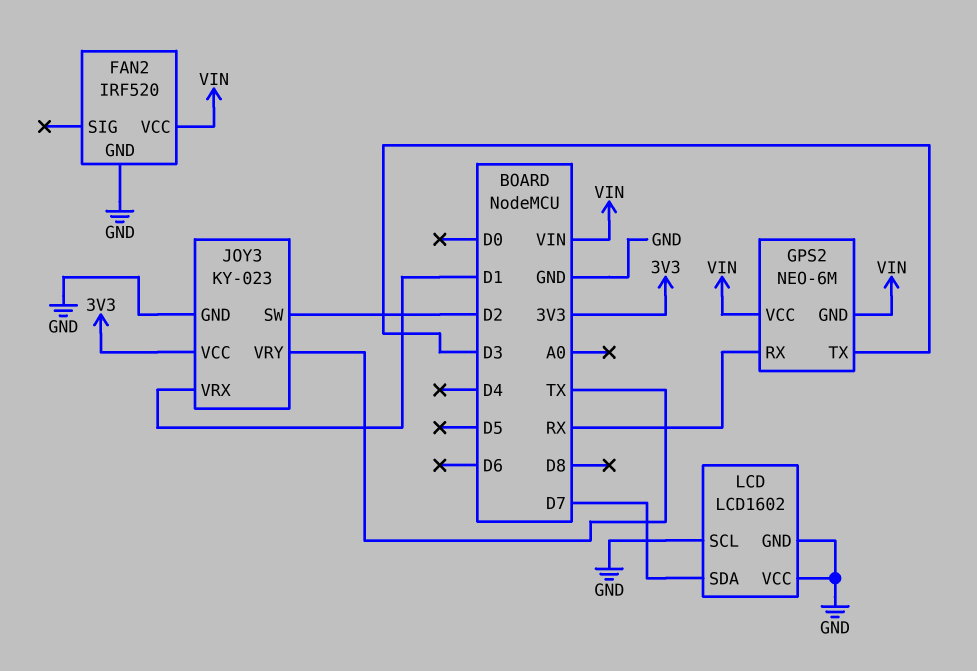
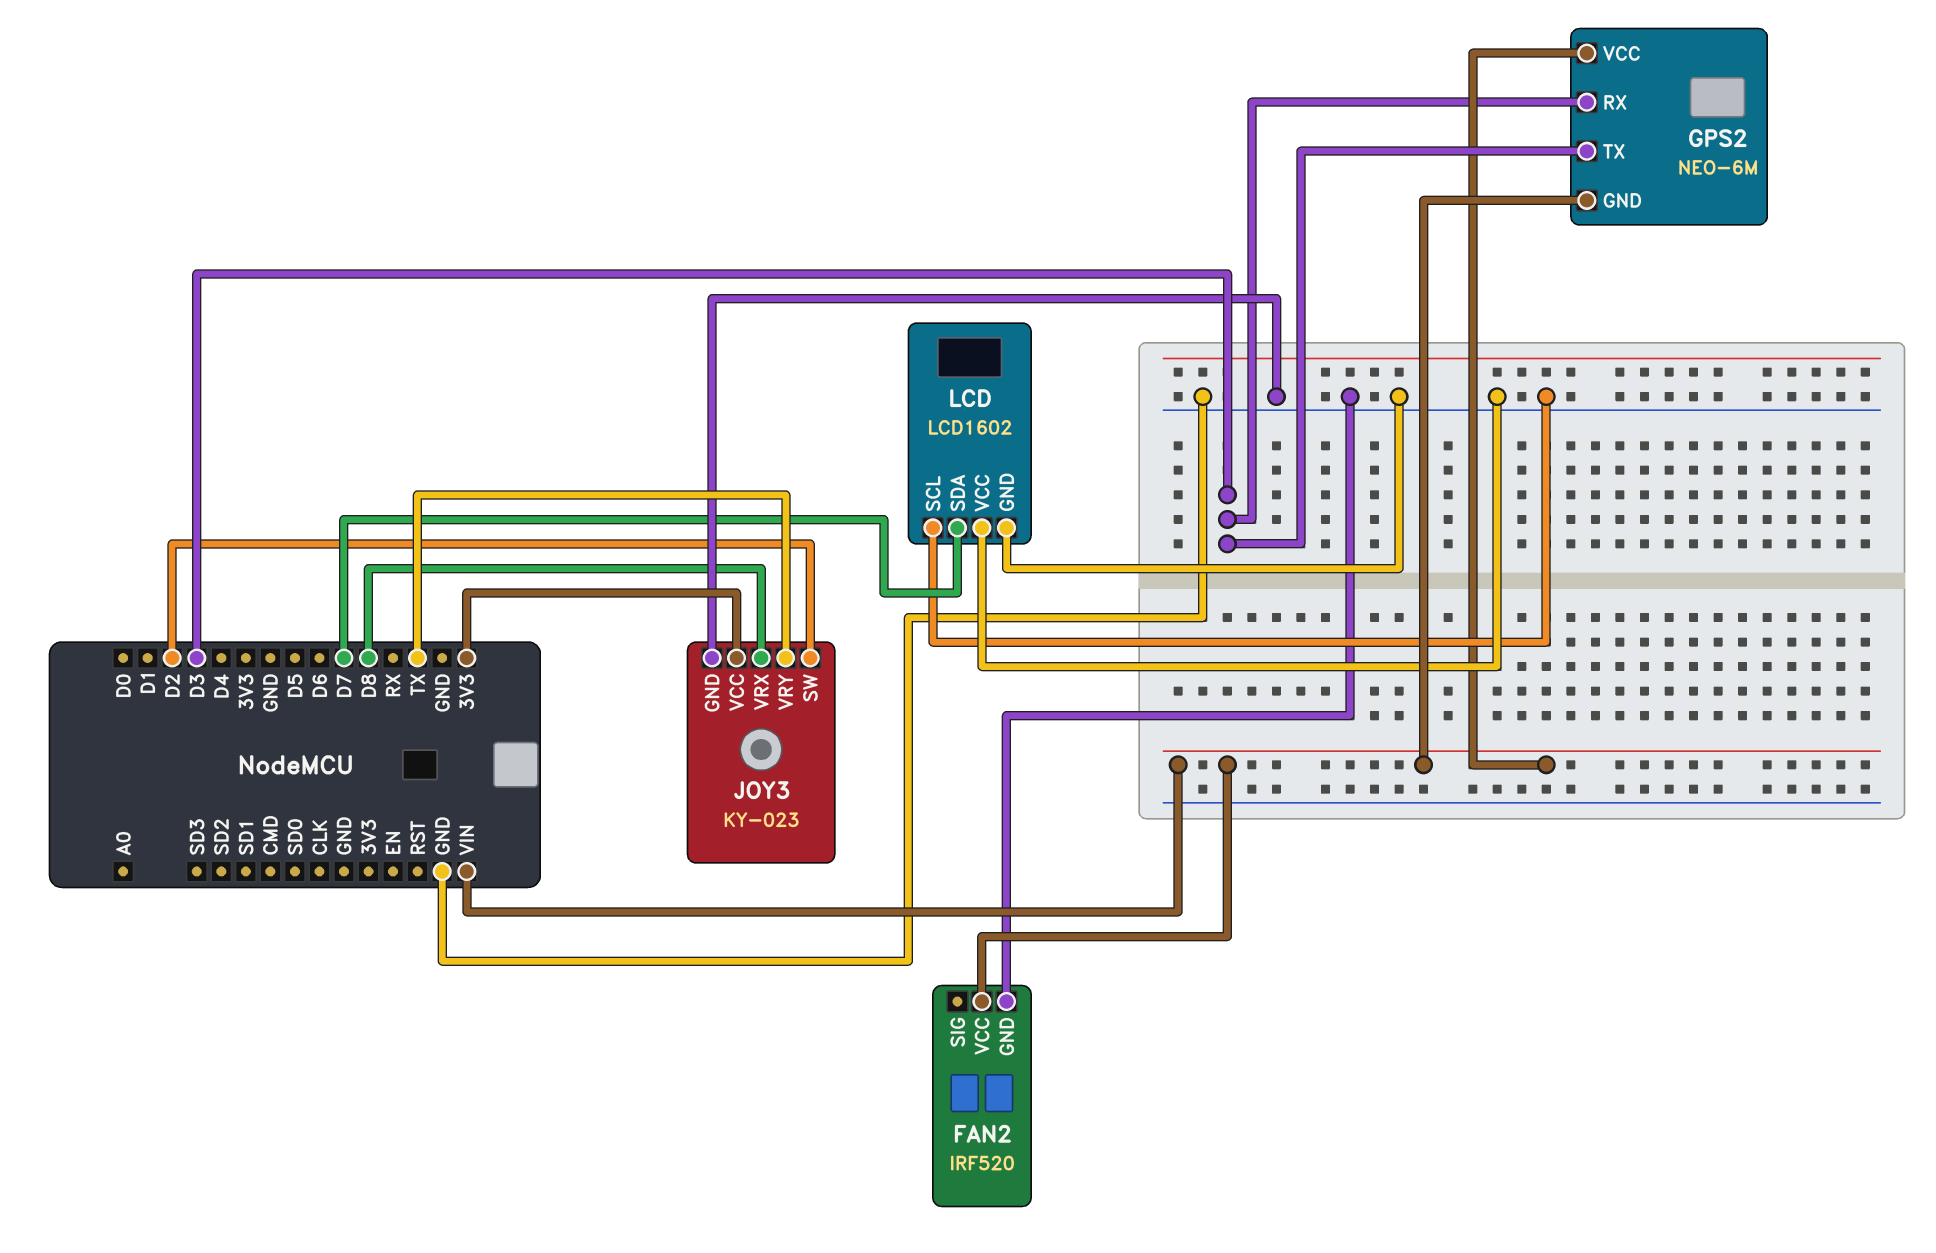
GPS2 pin RX: RX -> D3
JOY3 pin VRX: D1 -> D8

